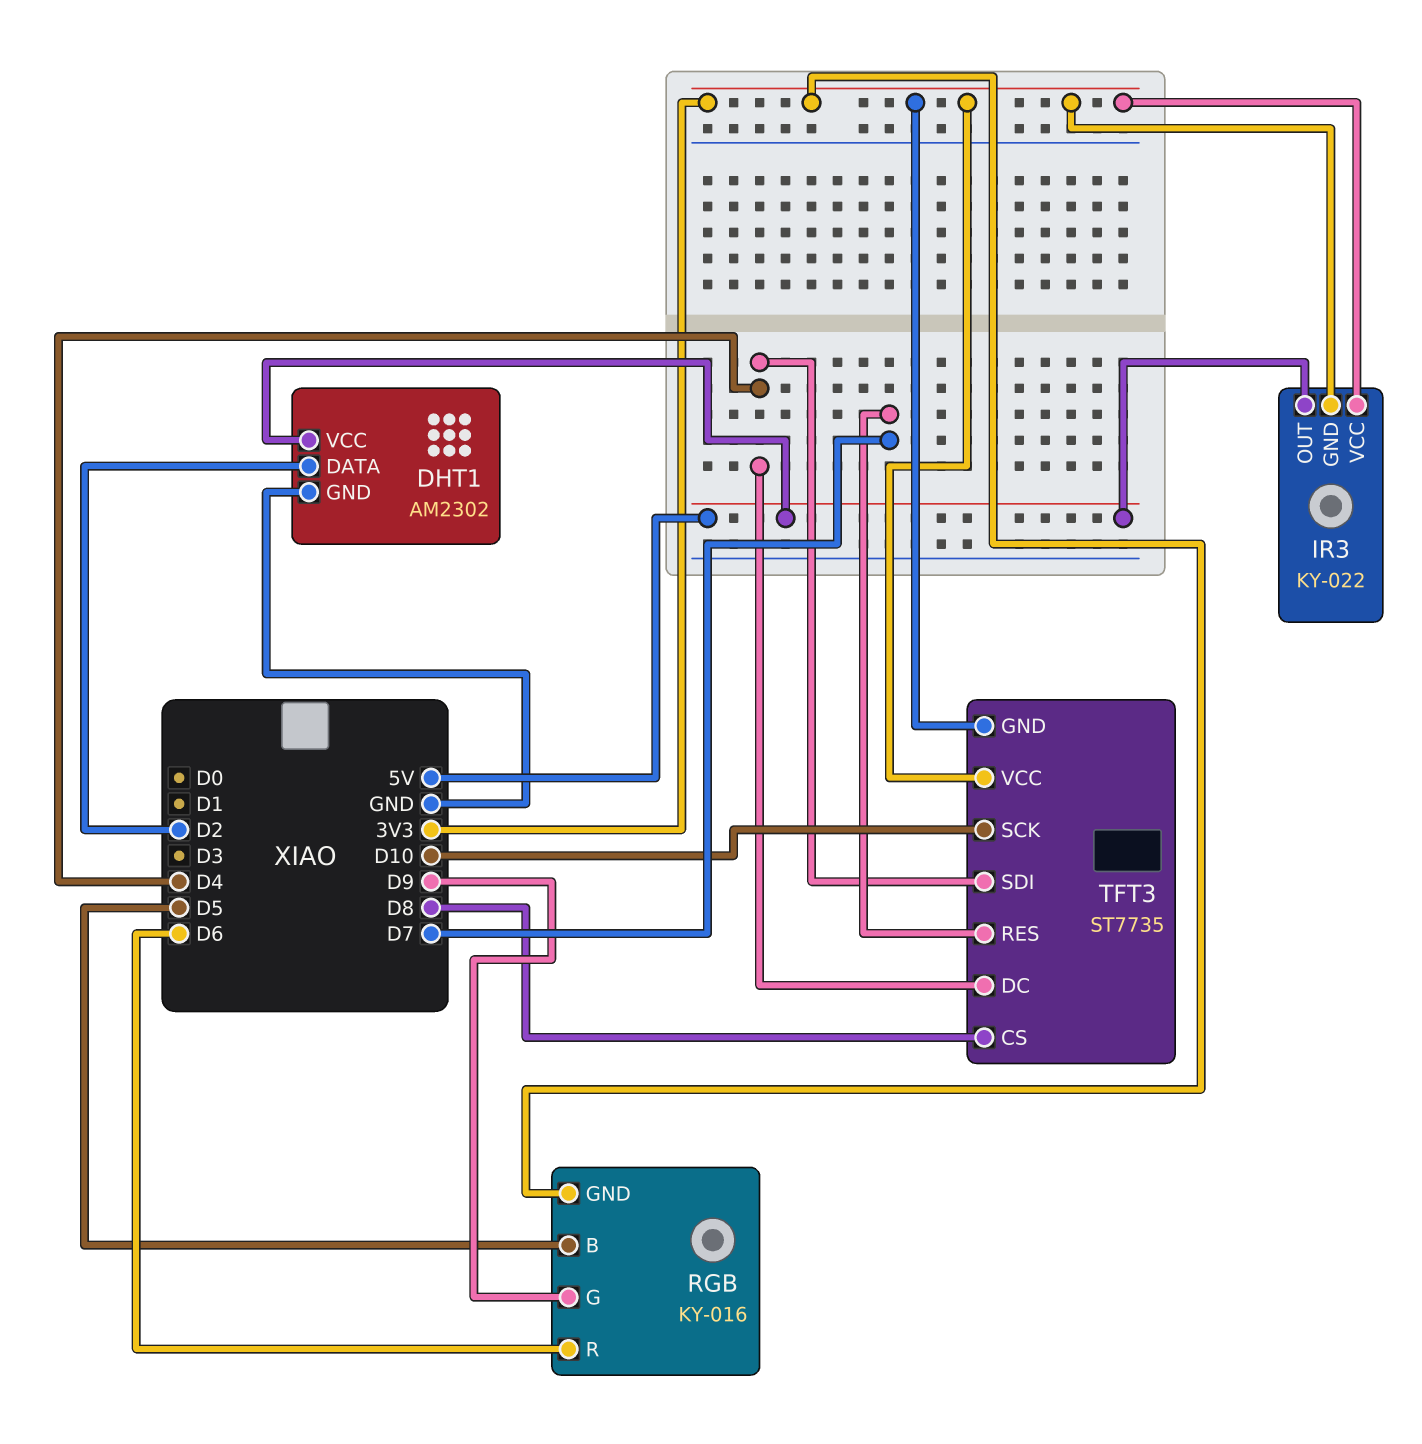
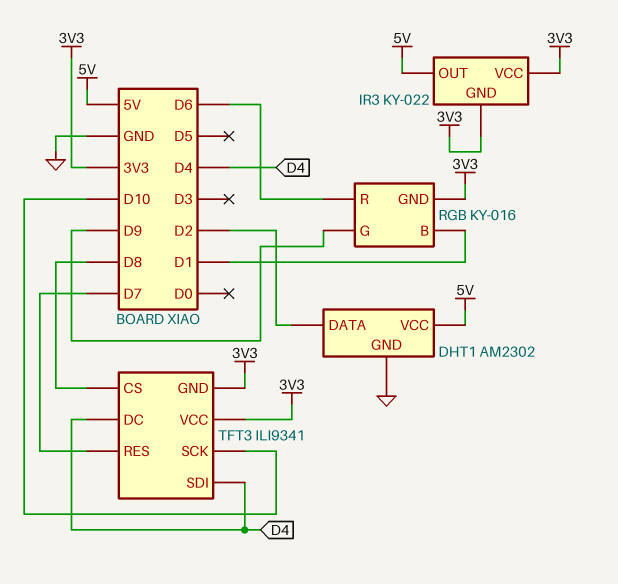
RGB pin B: D5 -> D1
TFT3: ST7735 -> ILI9341

